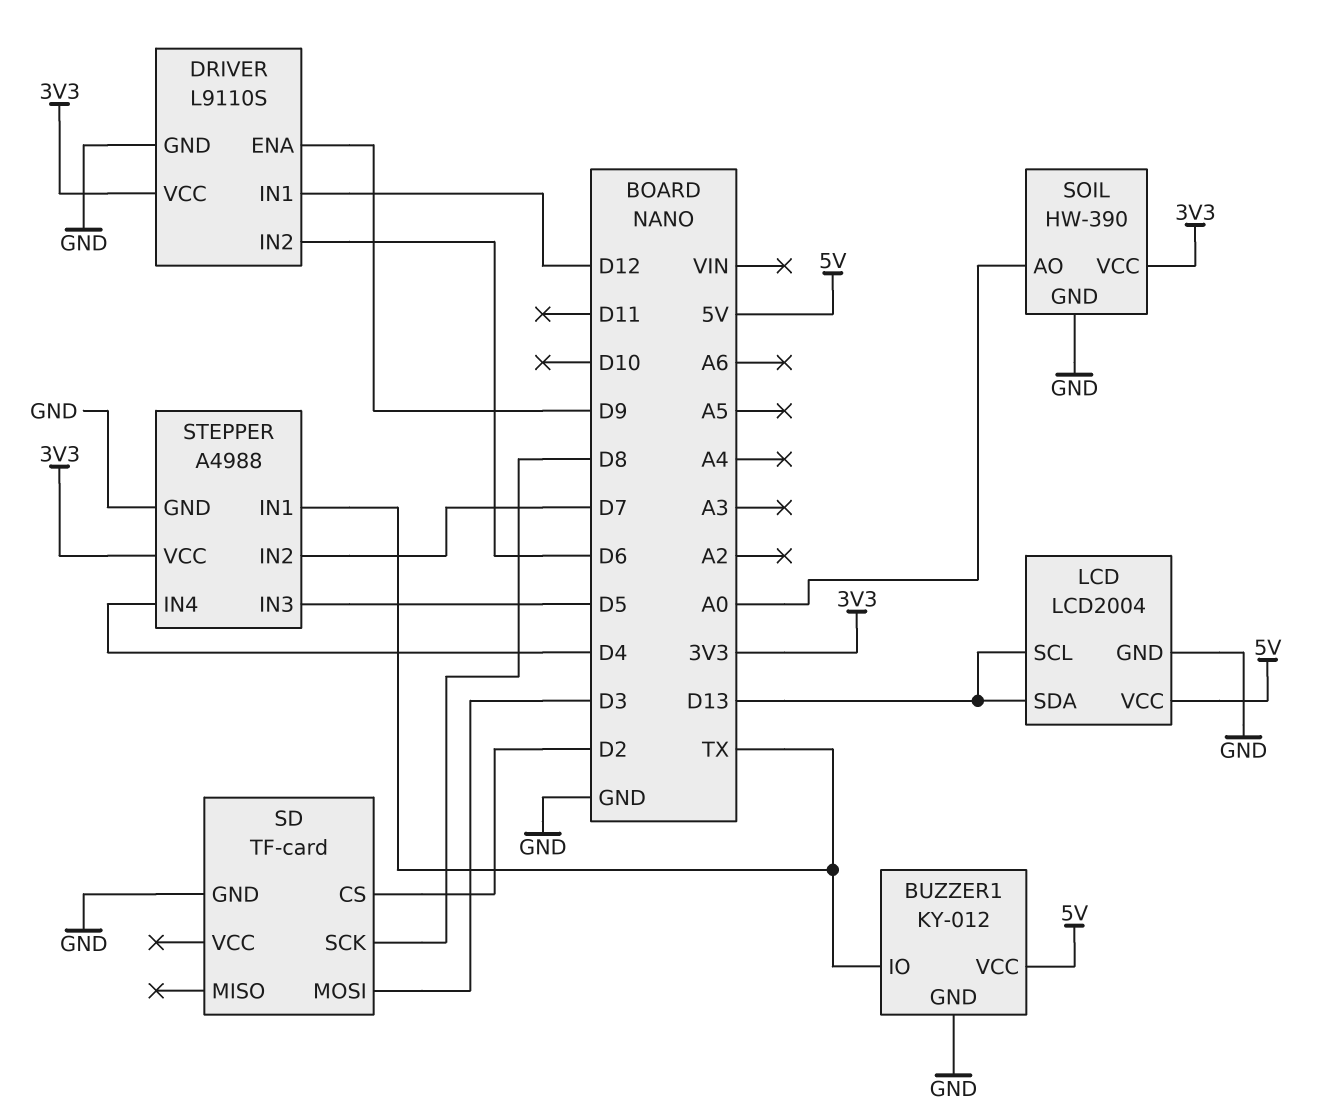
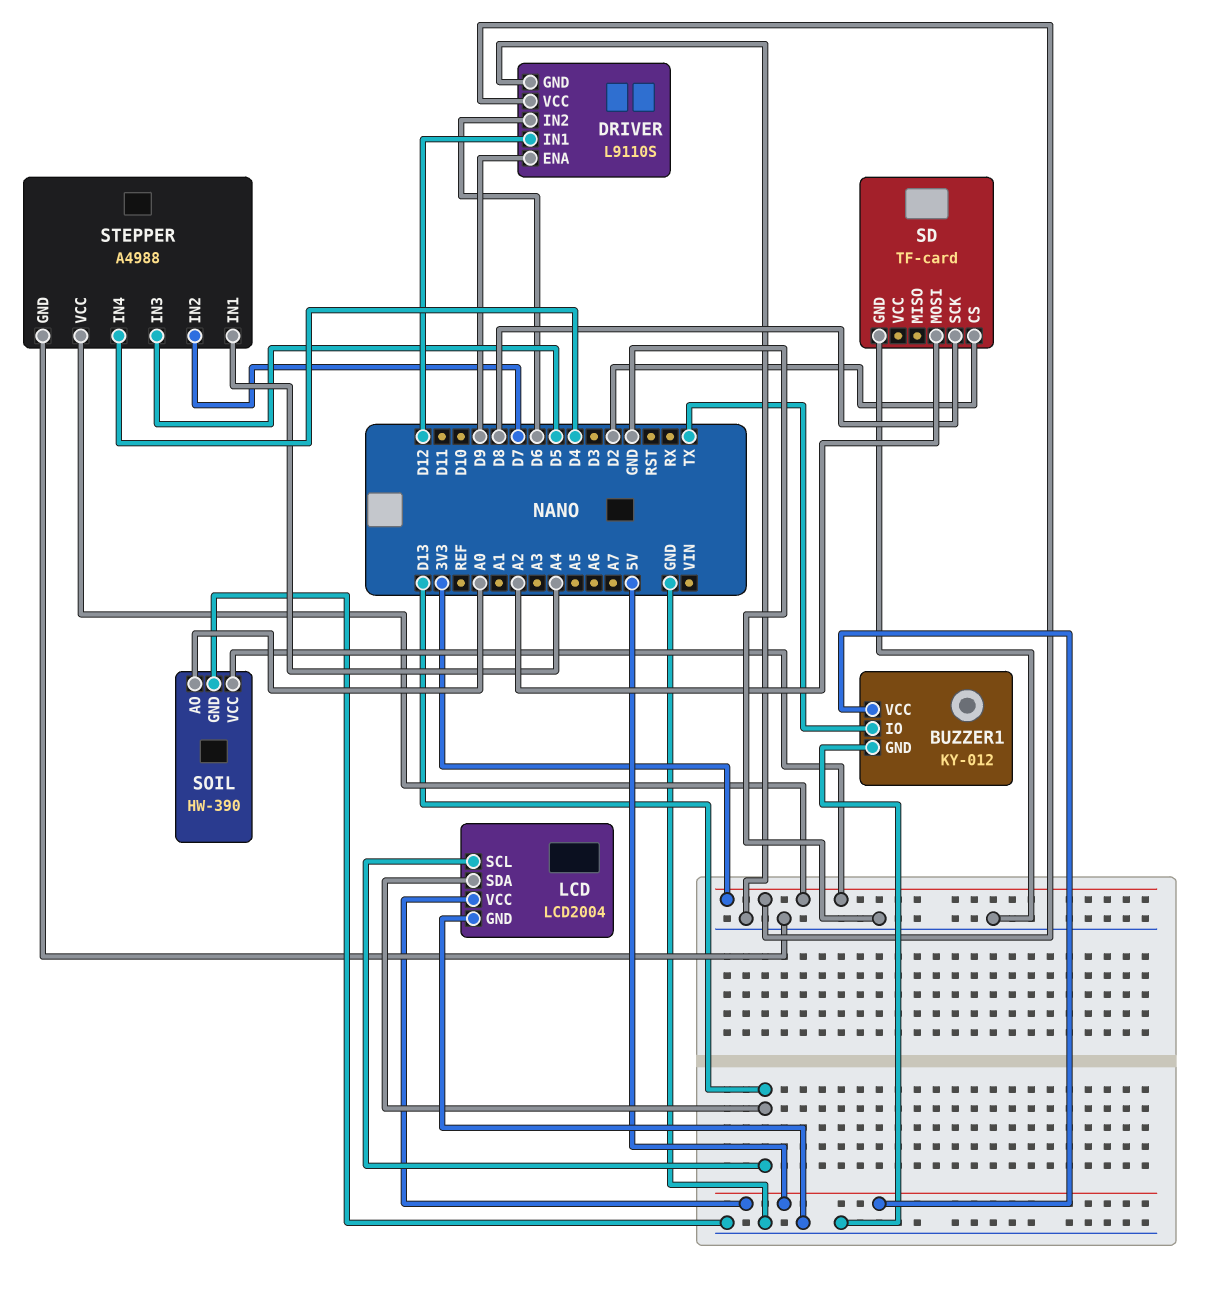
SD pin MOSI: D3 -> A2
STEPPER pin IN1: TX -> A4

